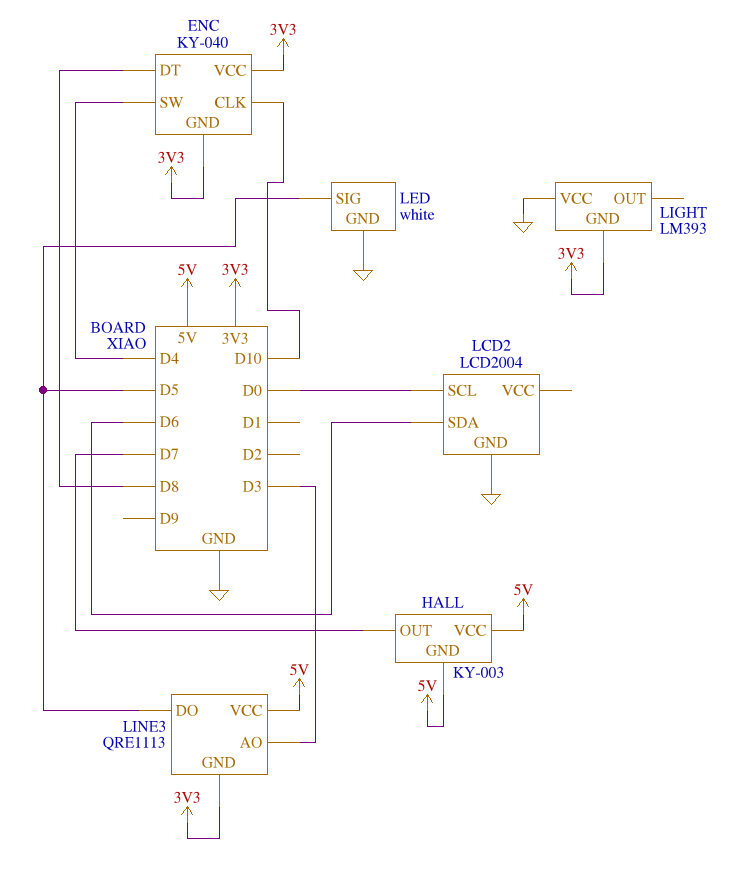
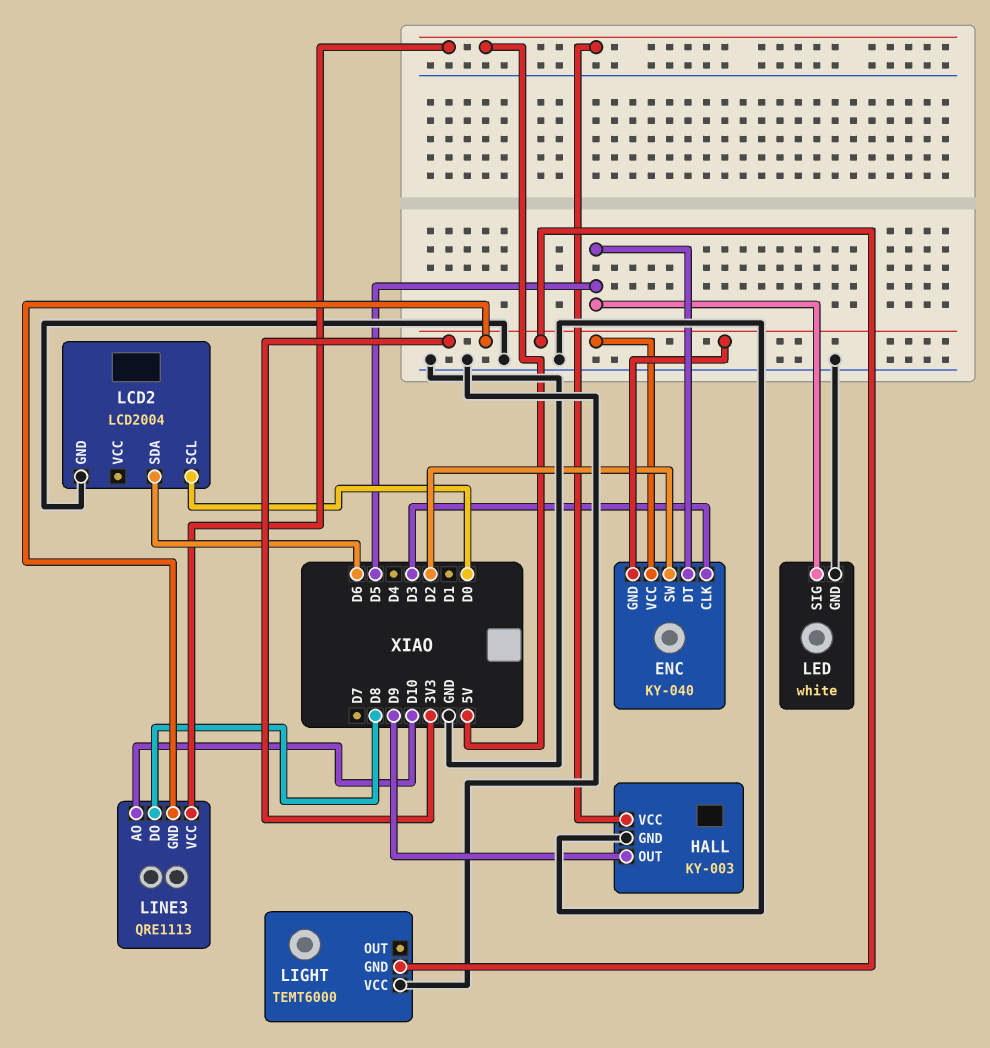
ENC pin CLK: D10 -> D3
ENC pin DT: D8 -> D5
ENC pin SW: D4 -> D2
HALL pin GND: 5V -> GND
HALL pin OUT: D7 -> D9
LIGHT: LM393 -> TEMT6000
LINE3 pin AO: D3 -> D10
LINE3 pin DO: D5 -> D8

